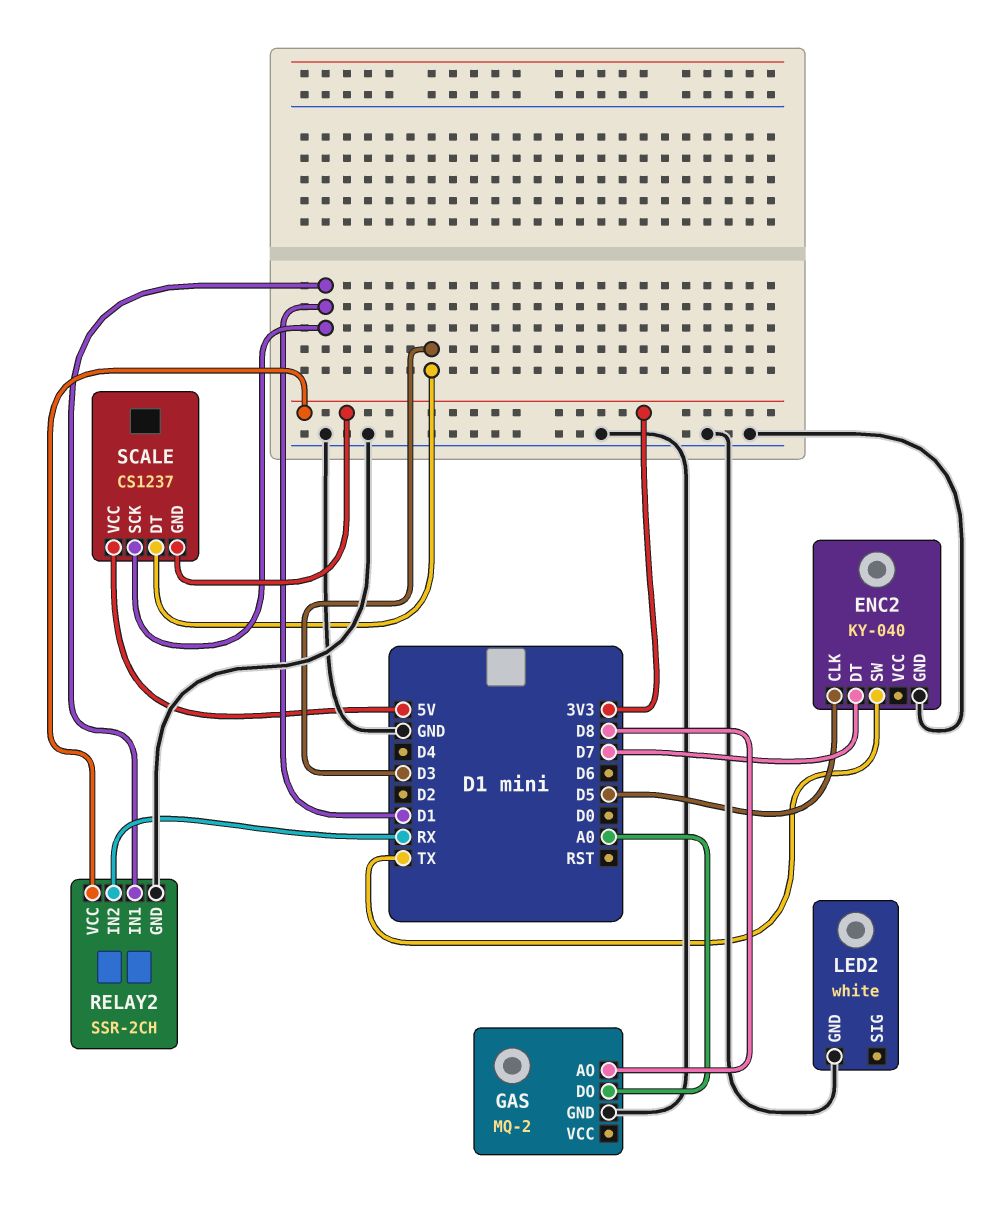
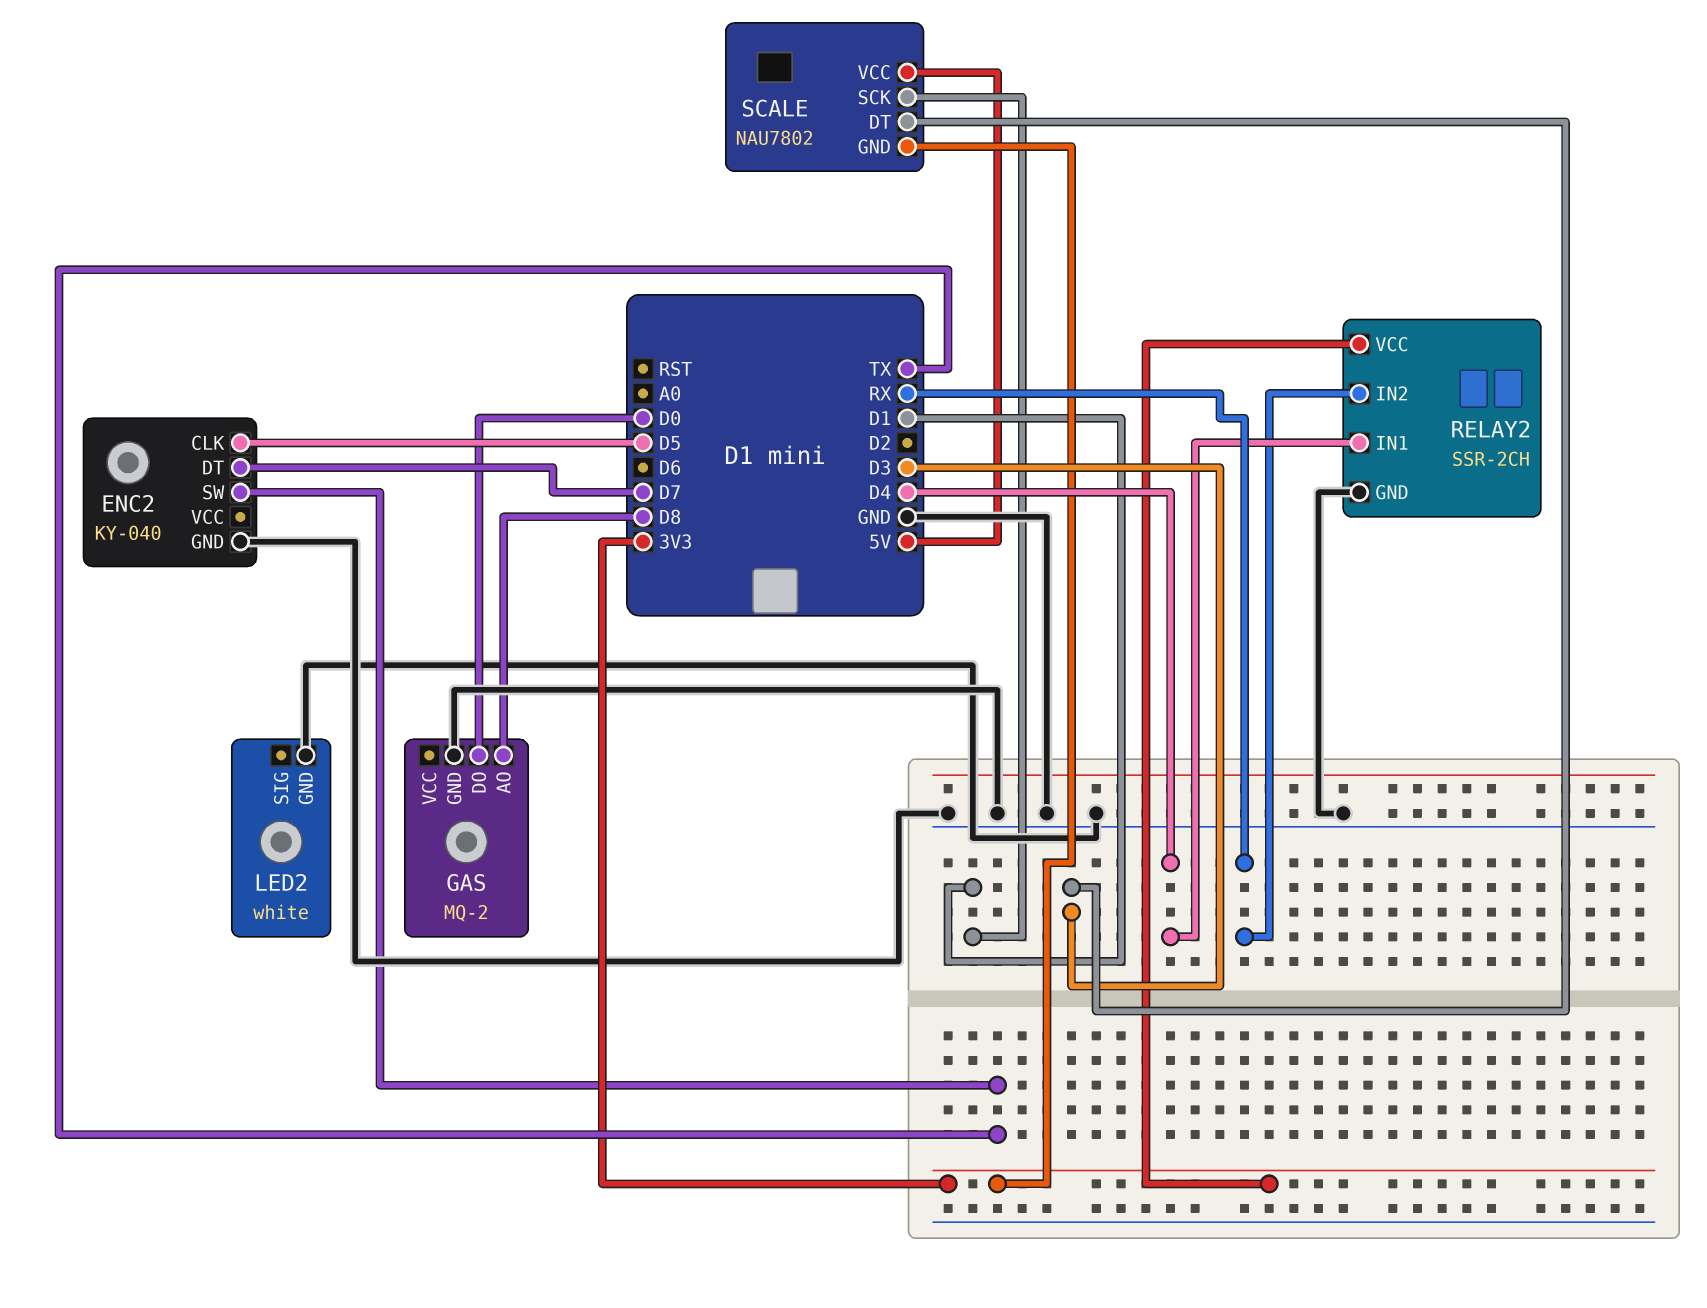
GAS pin DO: A0 -> D0
RELAY2 pin IN1: D1 -> D4
SCALE: CS1237 -> NAU7802

